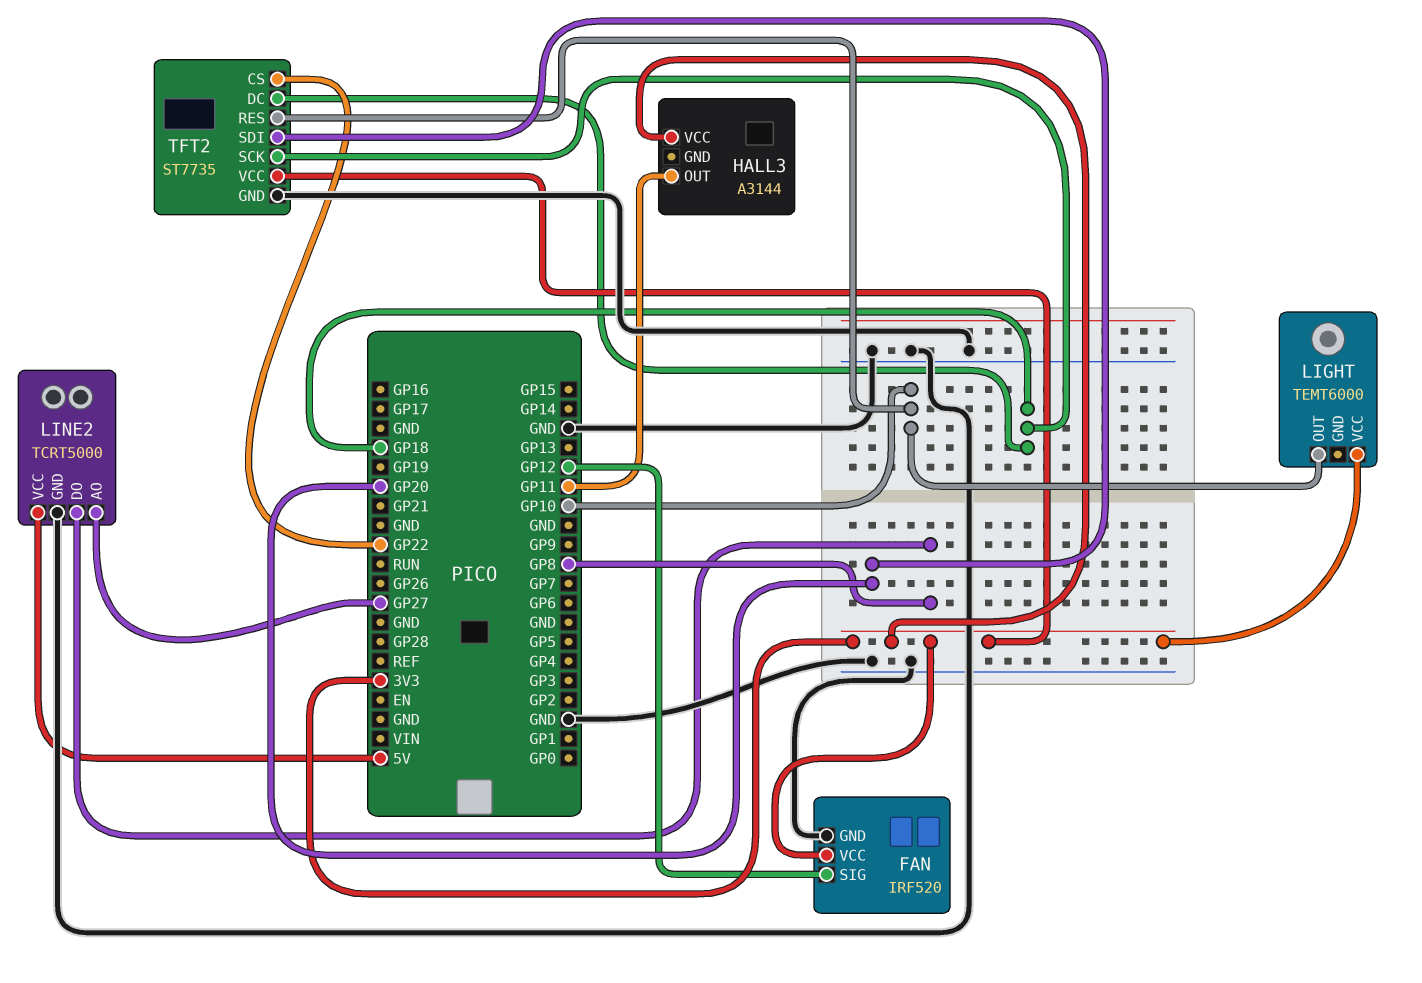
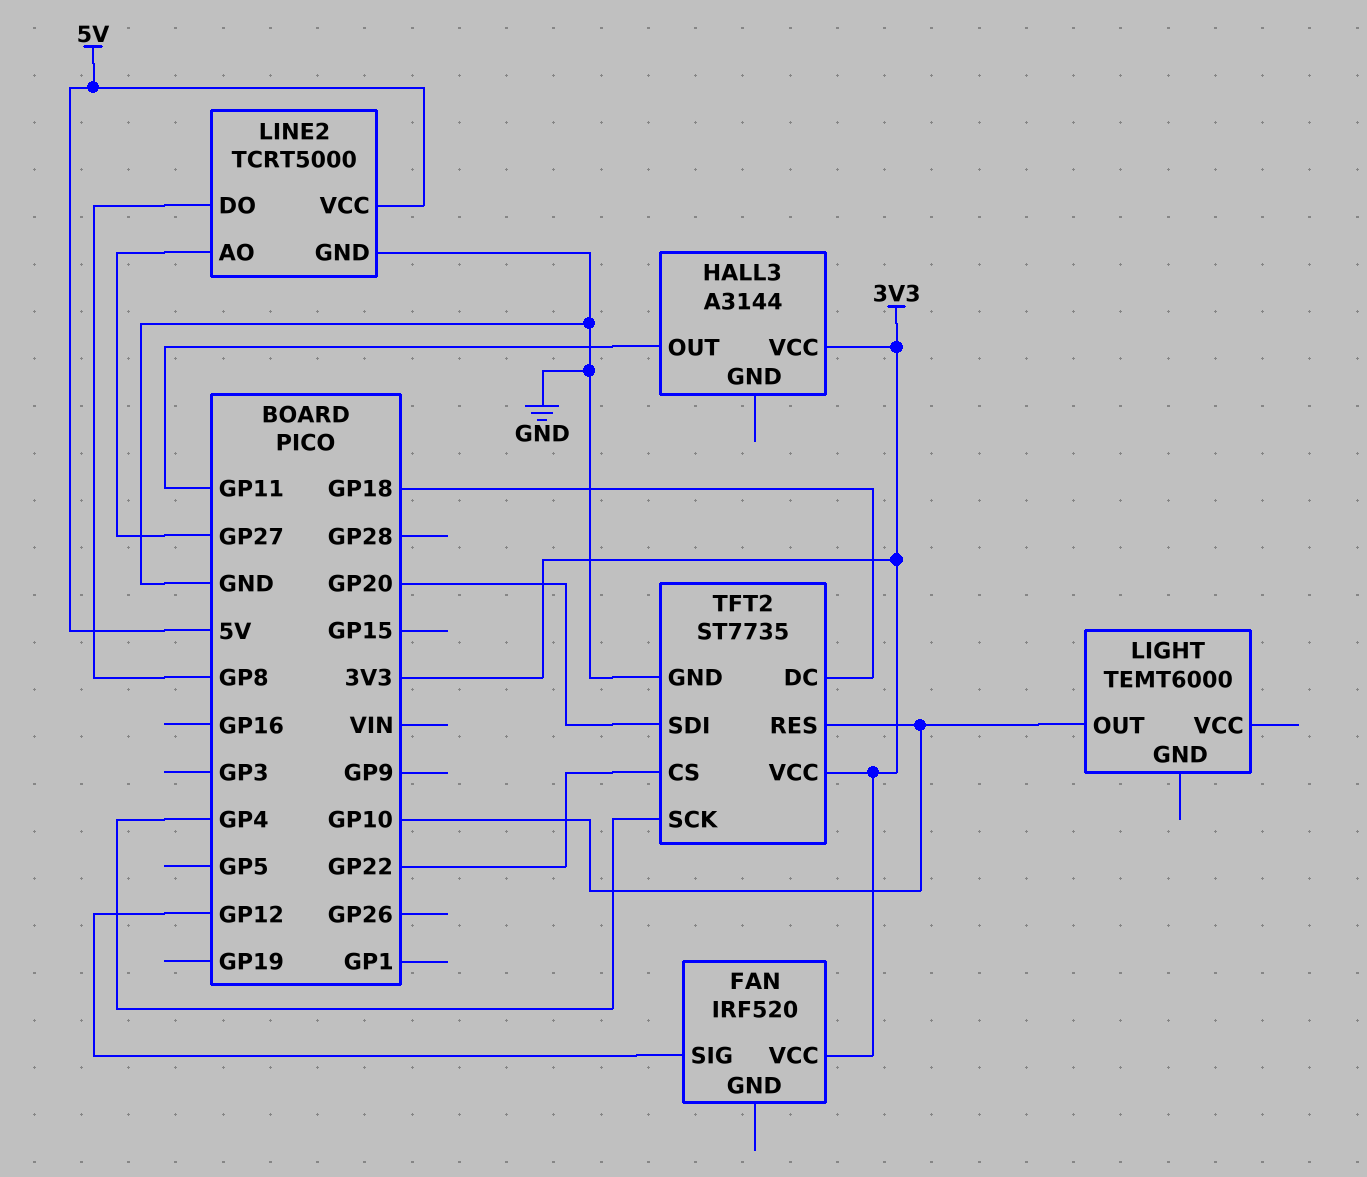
FAN pin GND: GND -> none
LIGHT pin VCC: 3V3 -> none
TFT2 pin SCK: GP18 -> GP4

